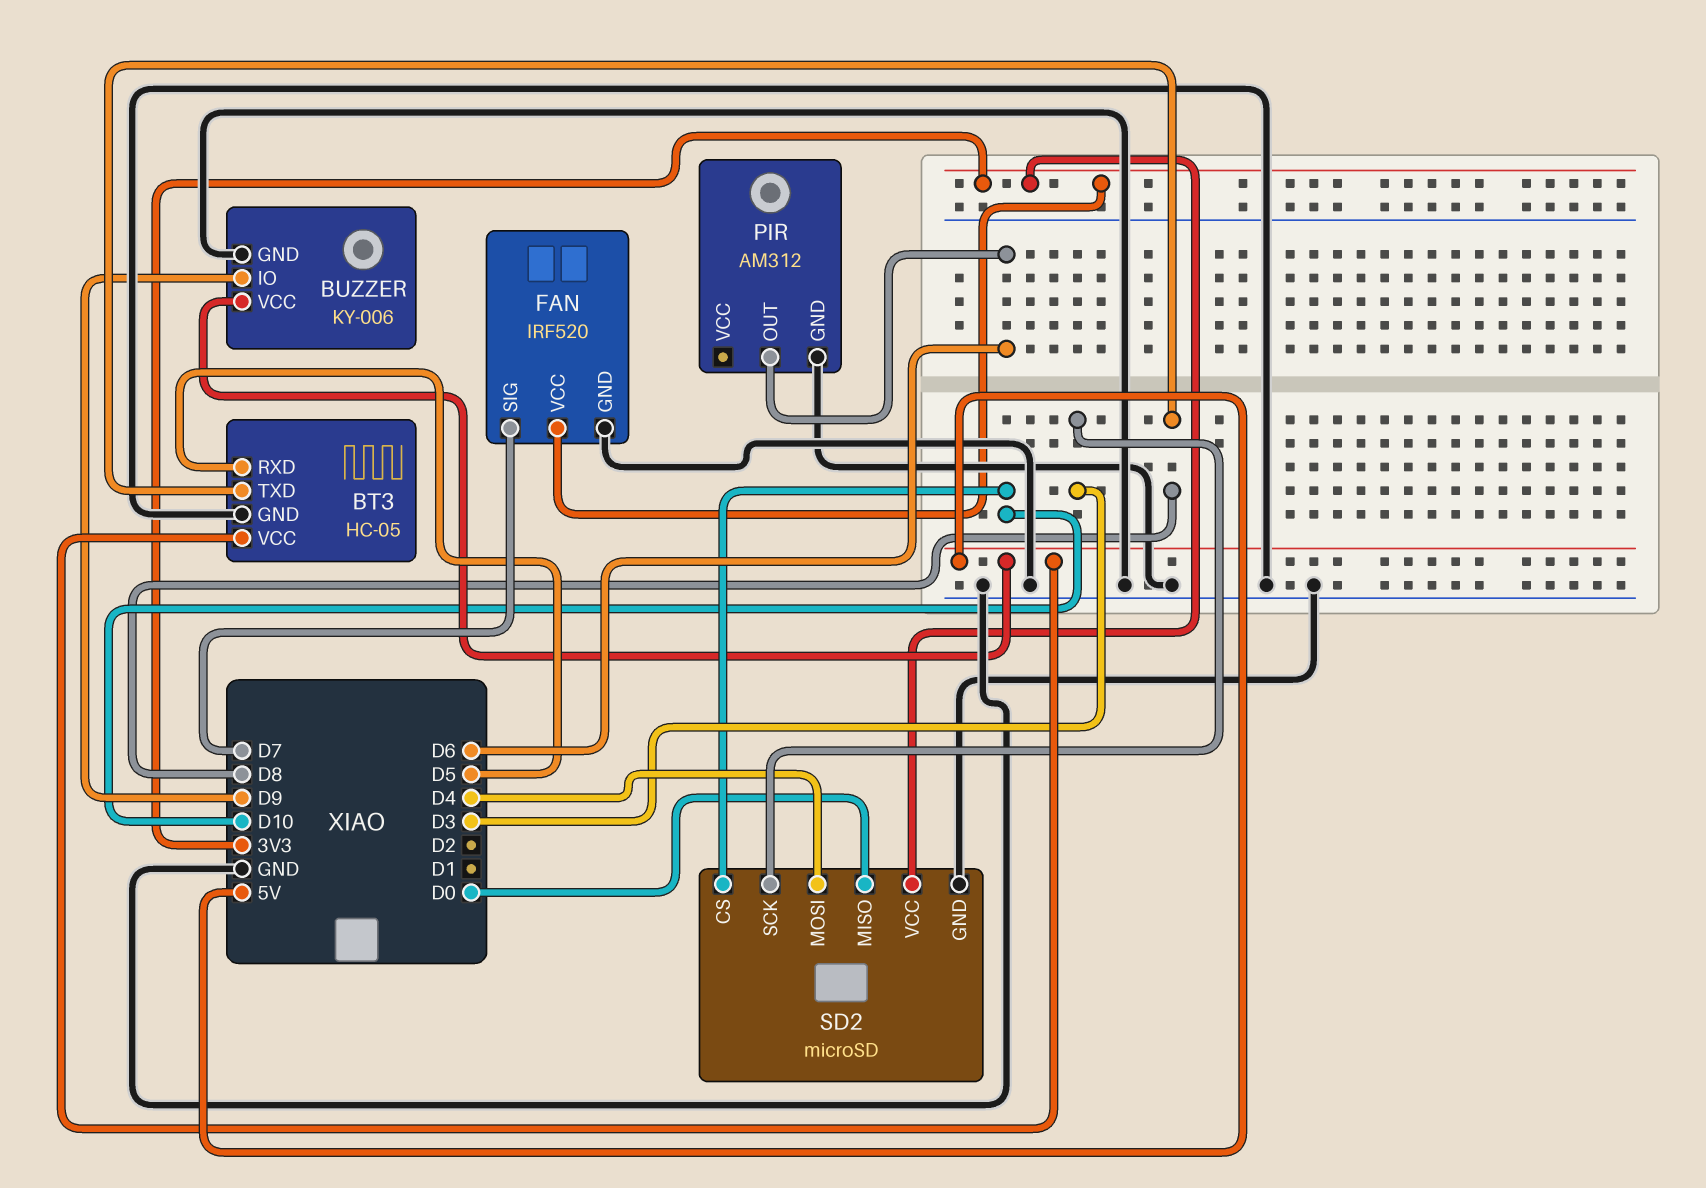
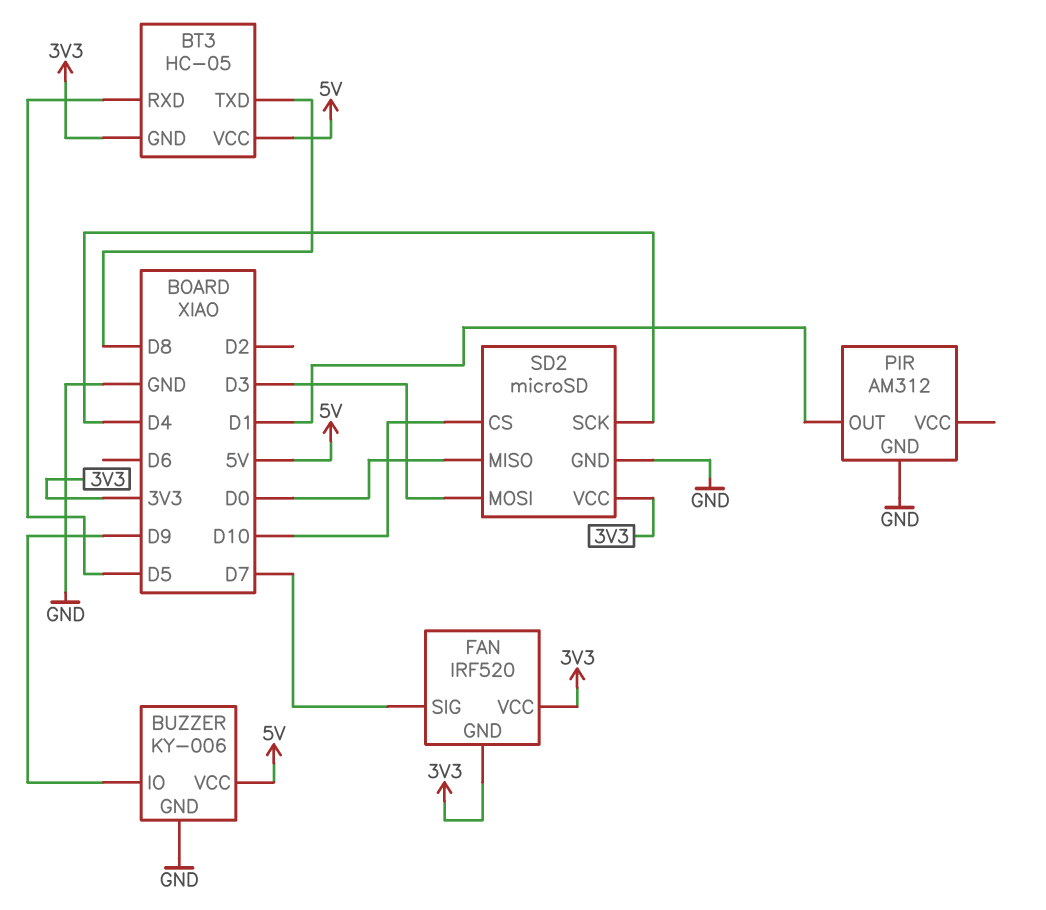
BT3 pin GND: GND -> 3V3
FAN pin GND: GND -> 3V3
PIR pin OUT: D6 -> D1
SD2 pin MOSI: D4 -> D3
SD2 pin SCK: D3 -> D4

